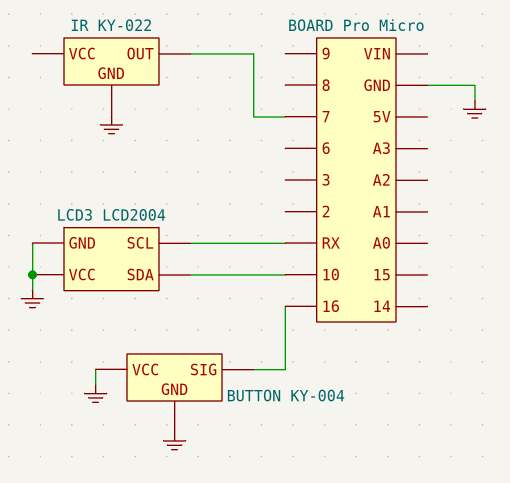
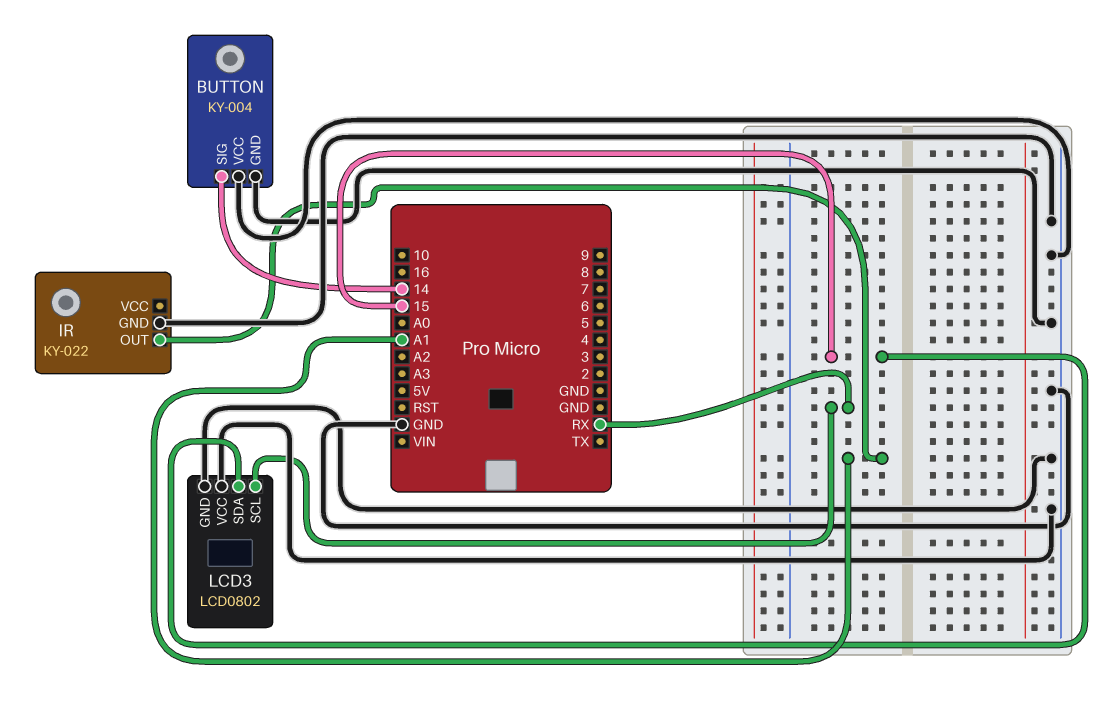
BUTTON pin SIG: 16 -> 14
IR pin OUT: 7 -> A1
LCD3: LCD2004 -> LCD0802
LCD3 pin SDA: 10 -> 15

